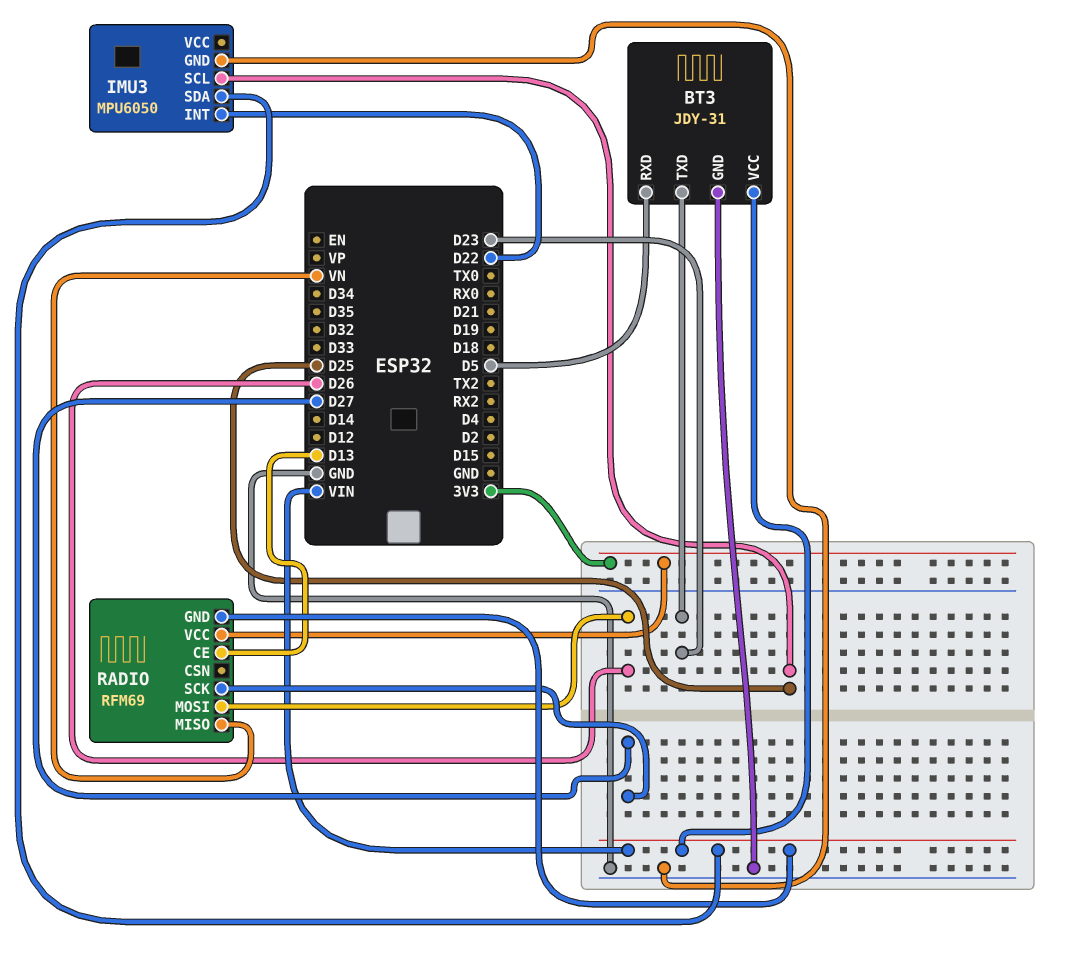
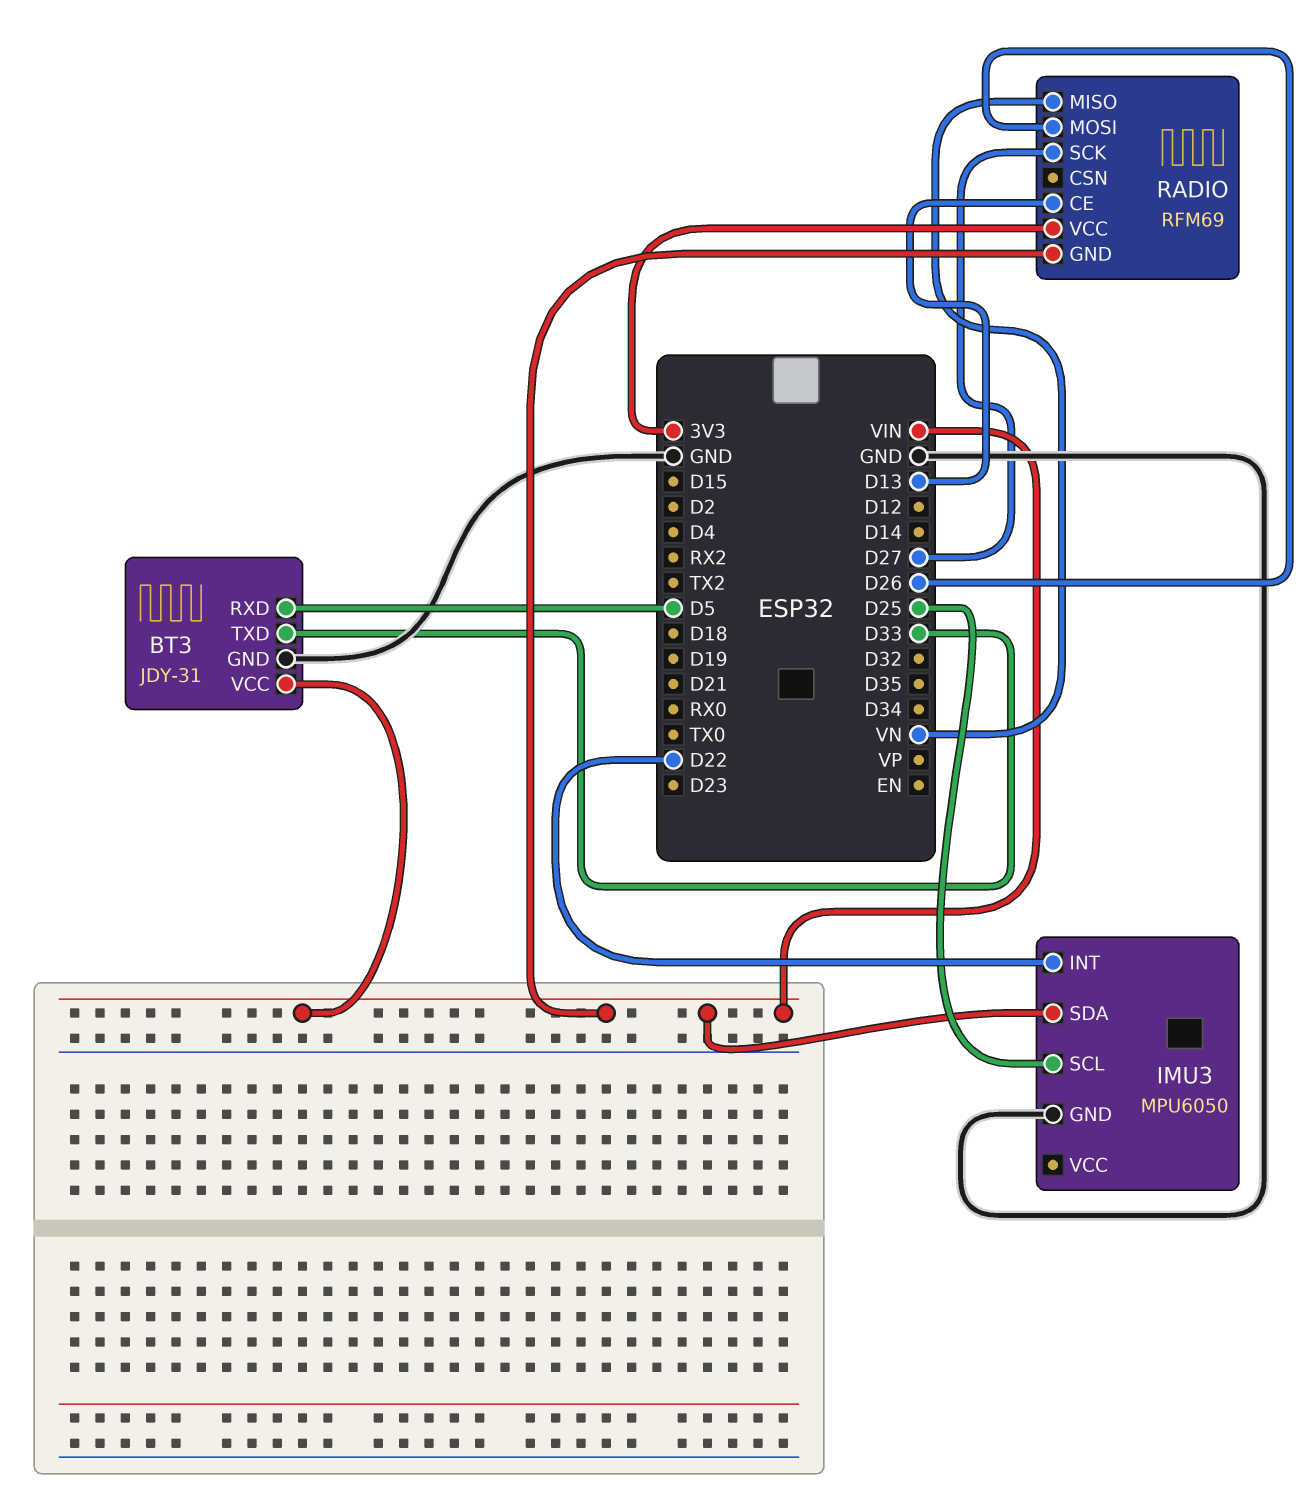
BT3 pin TXD: D23 -> D33

